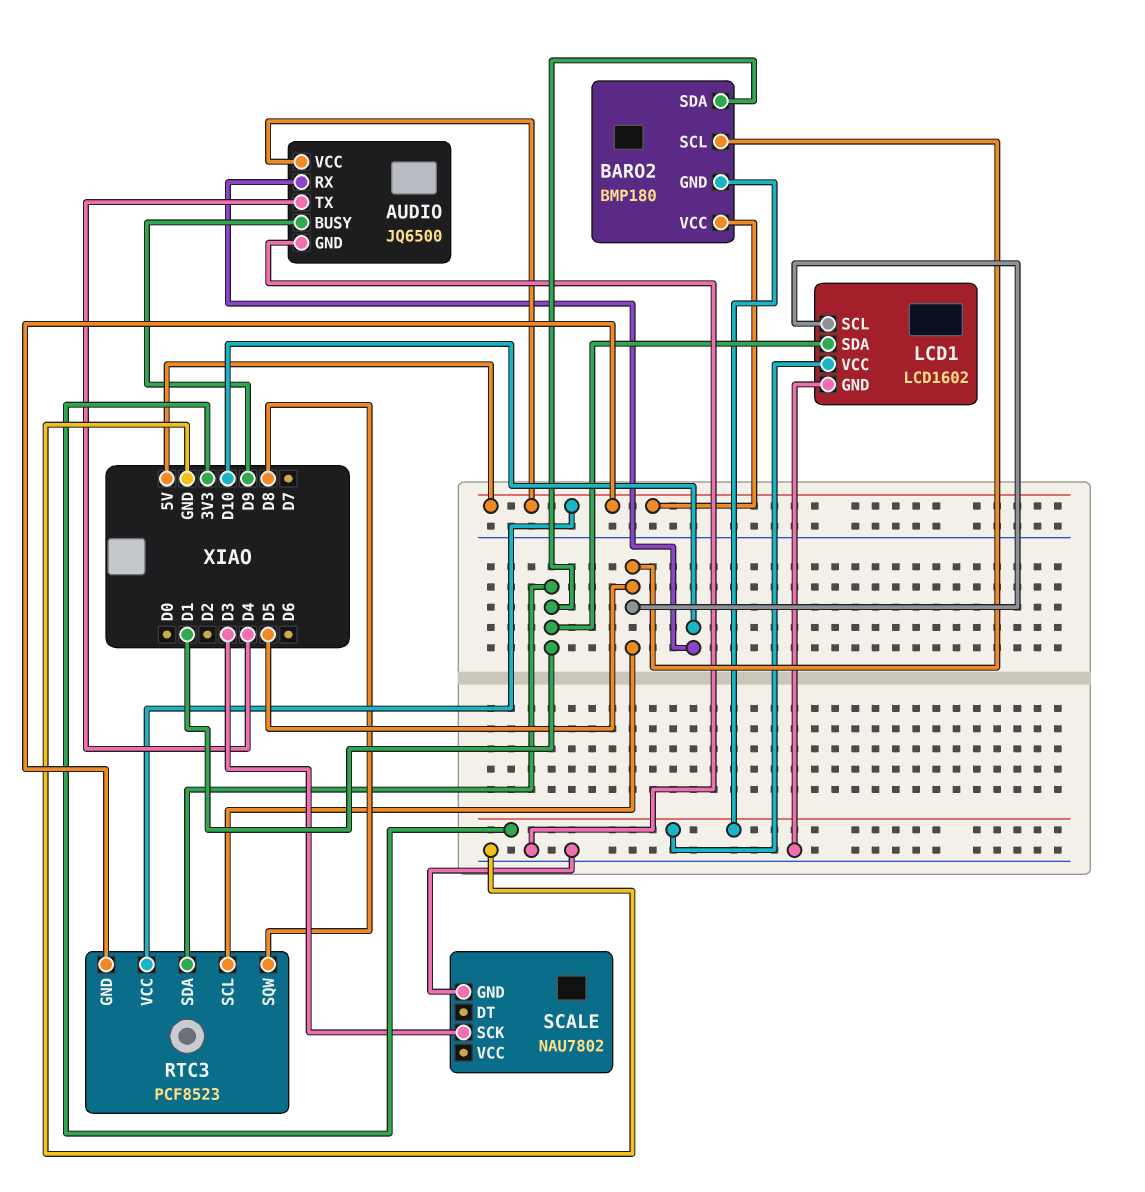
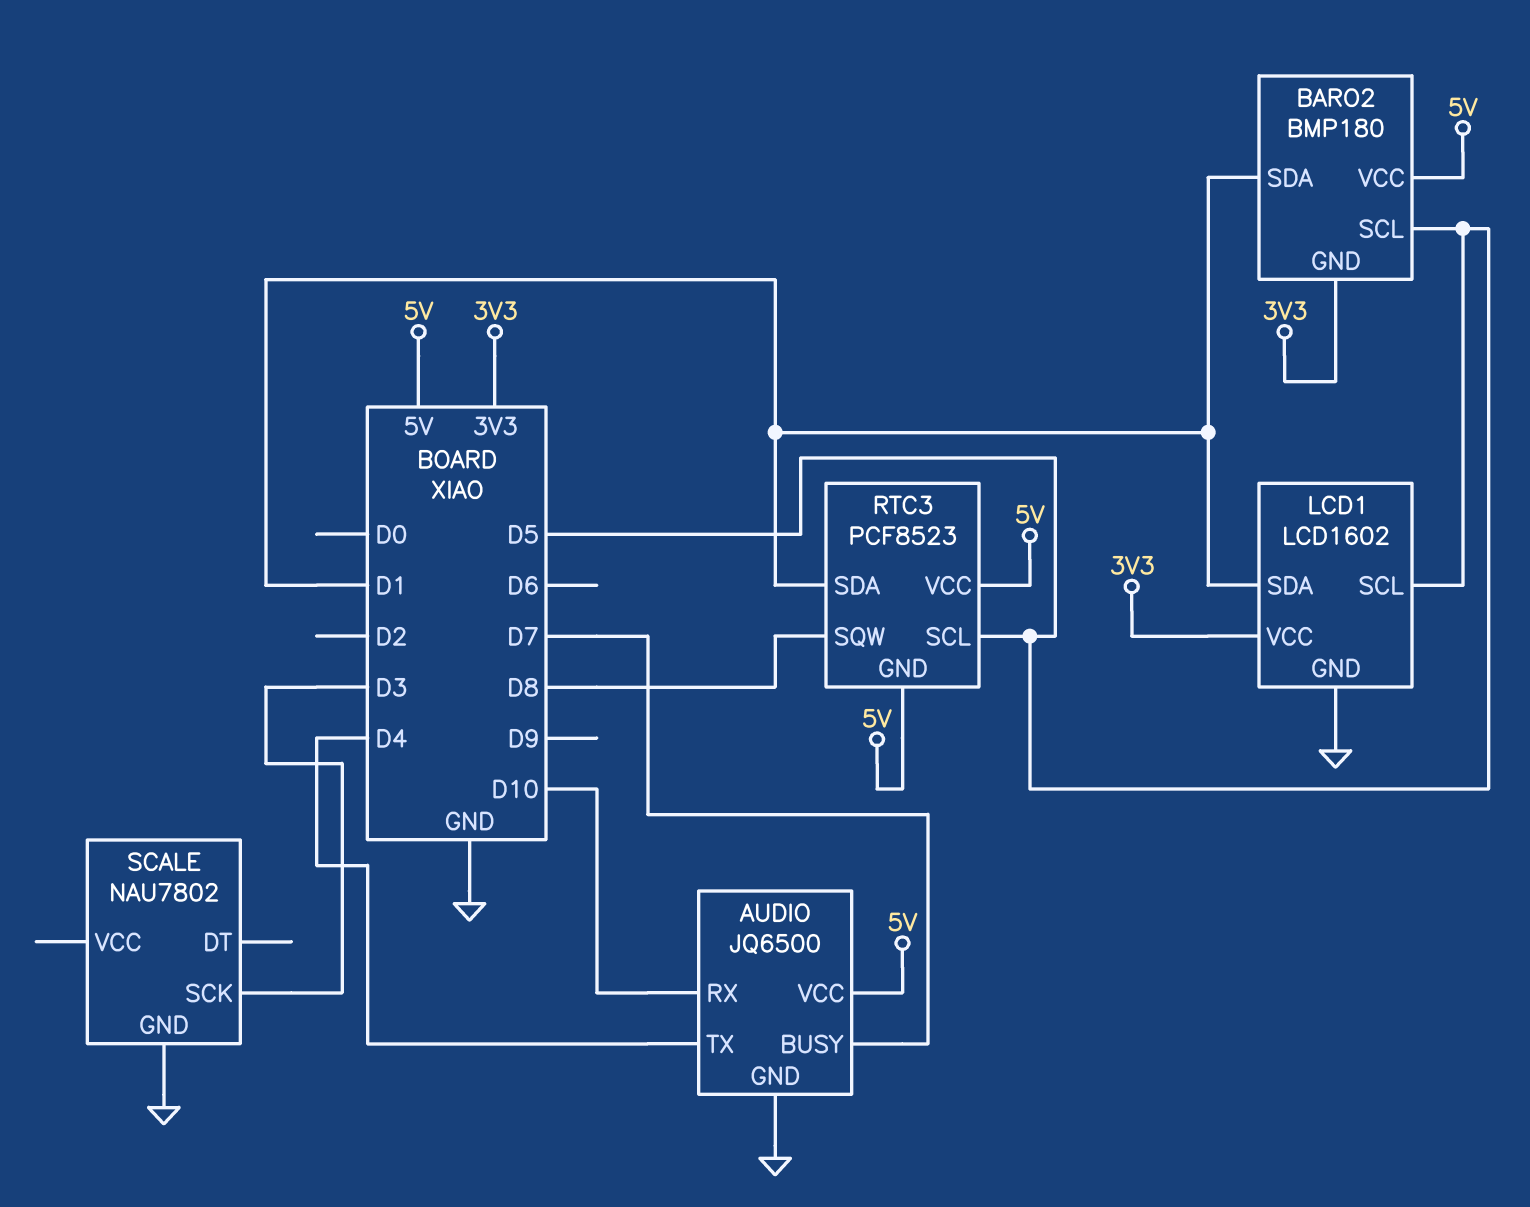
AUDIO pin BUSY: D9 -> D7

